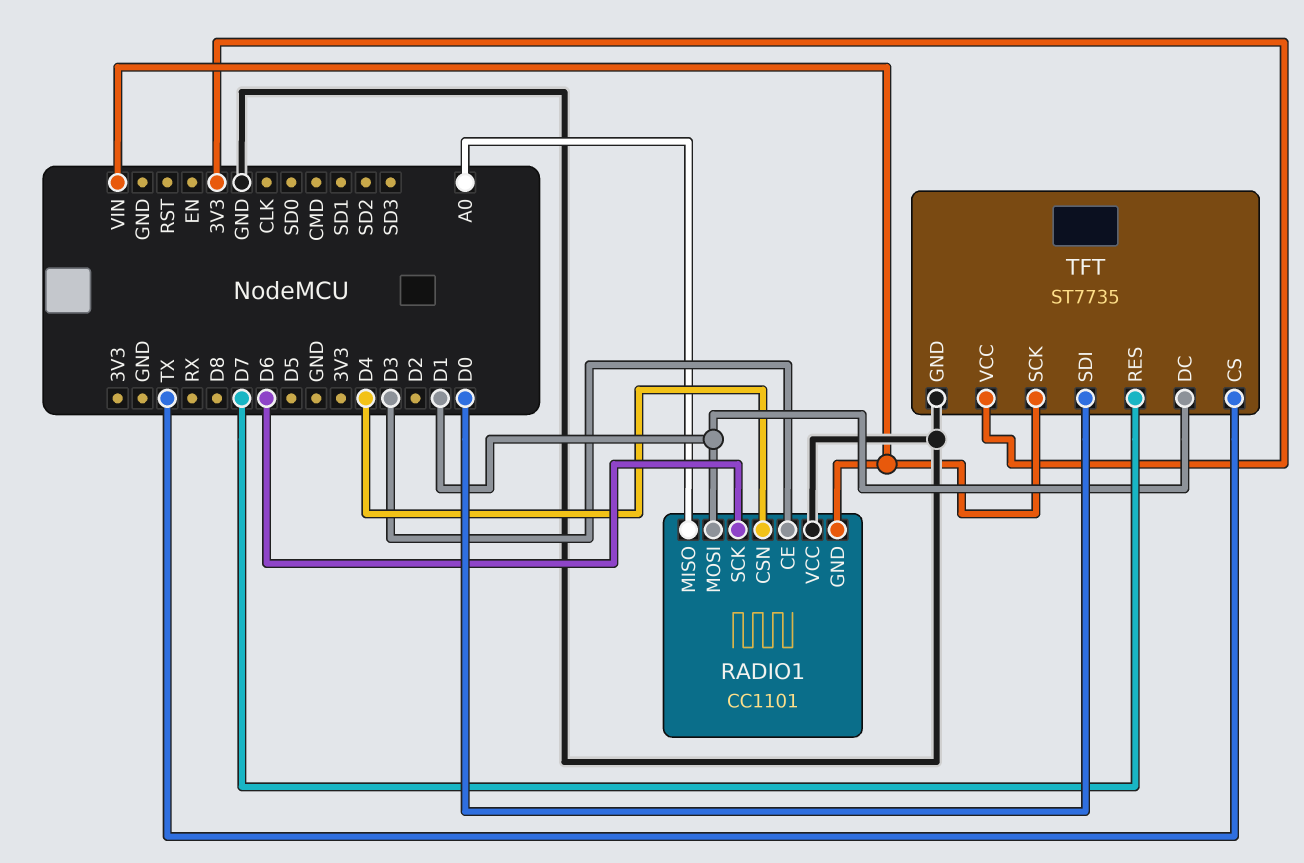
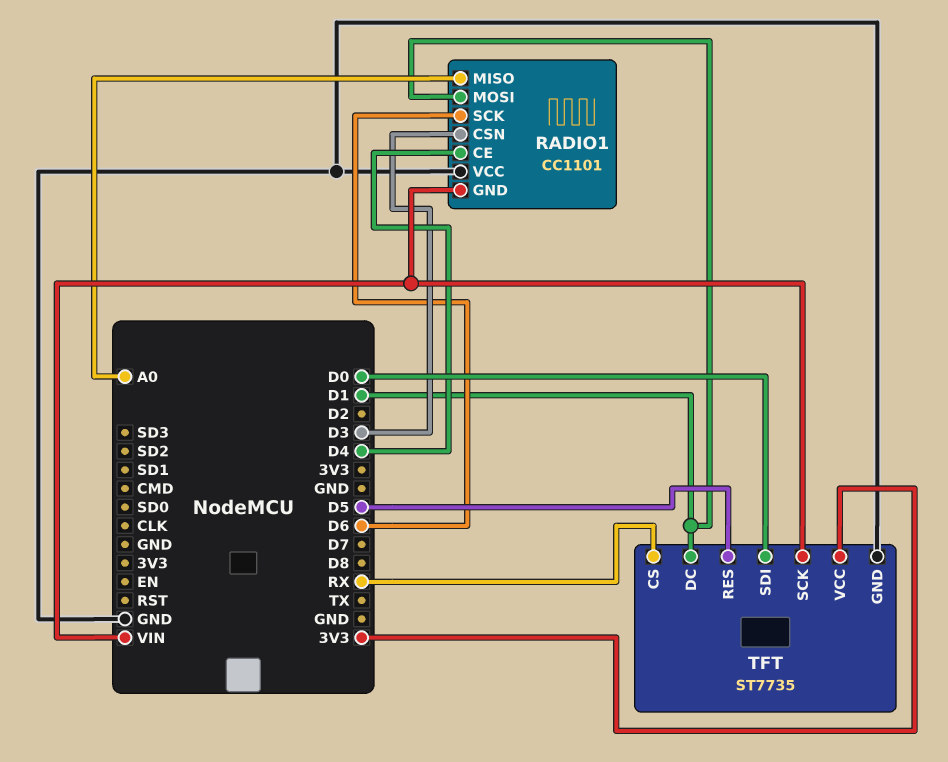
RADIO1 pin CE: D3 -> D4
RADIO1 pin CSN: D4 -> D3
TFT pin CS: TX -> RX
TFT pin RES: D7 -> D5

